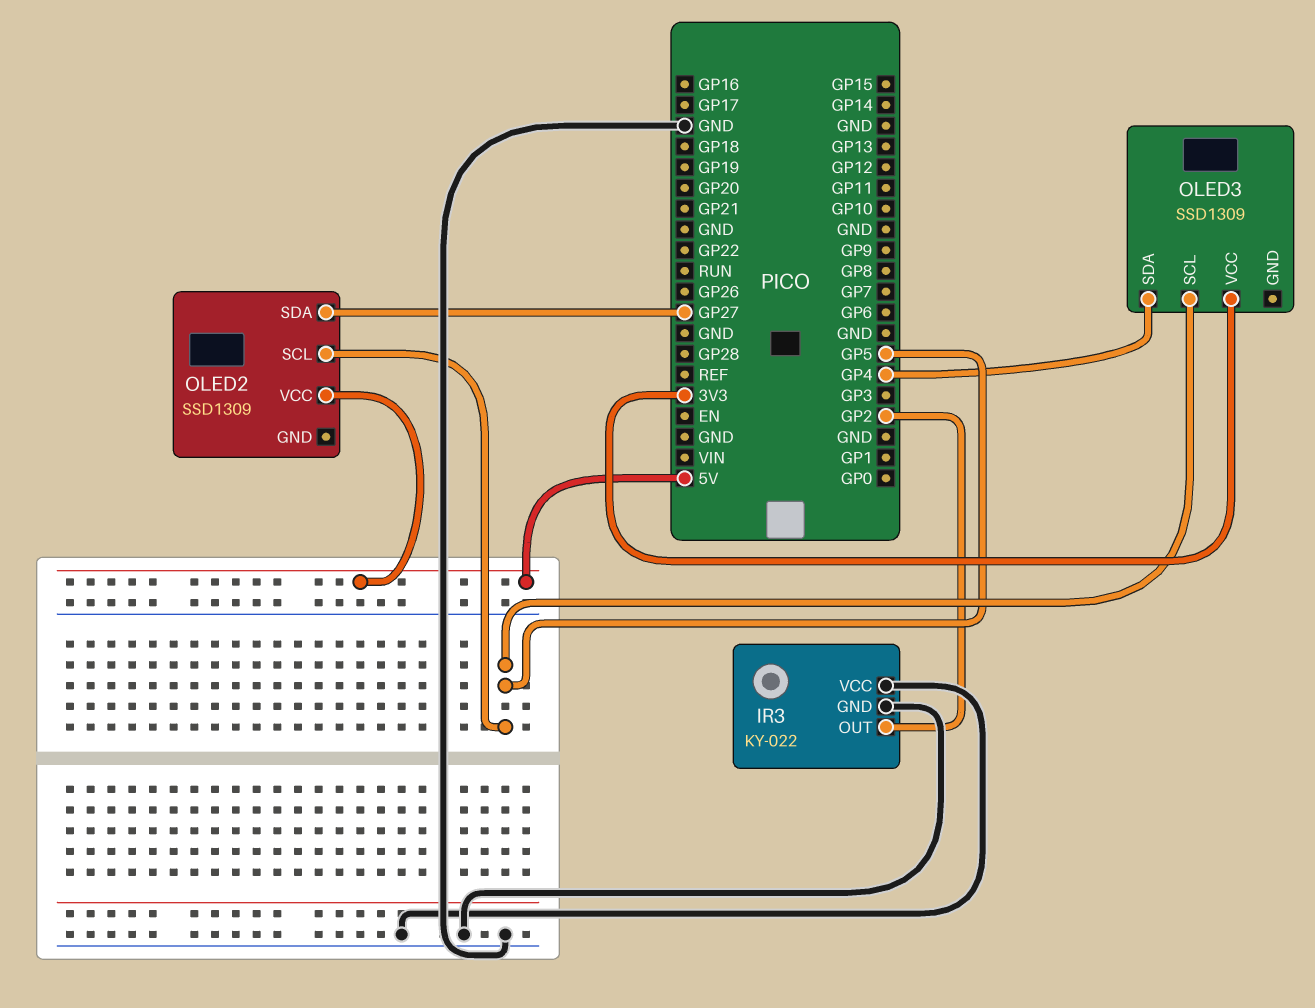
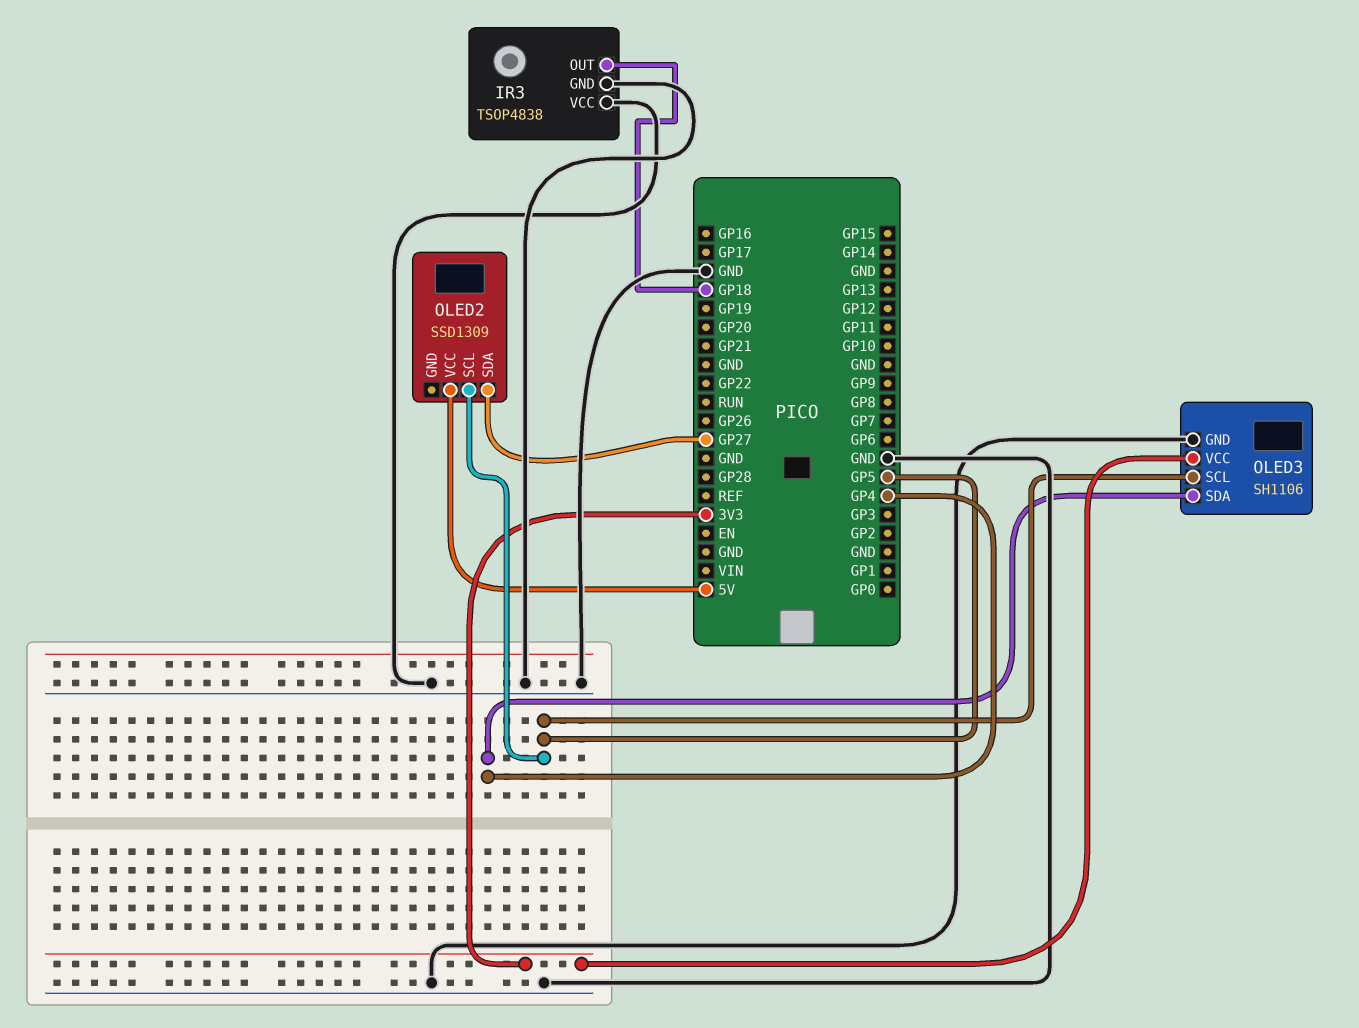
IR3: KY-022 -> TSOP4838
IR3 pin OUT: GP2 -> GP18
OLED3: SSD1309 -> SH1106
OLED3 pin GND: none -> GND

